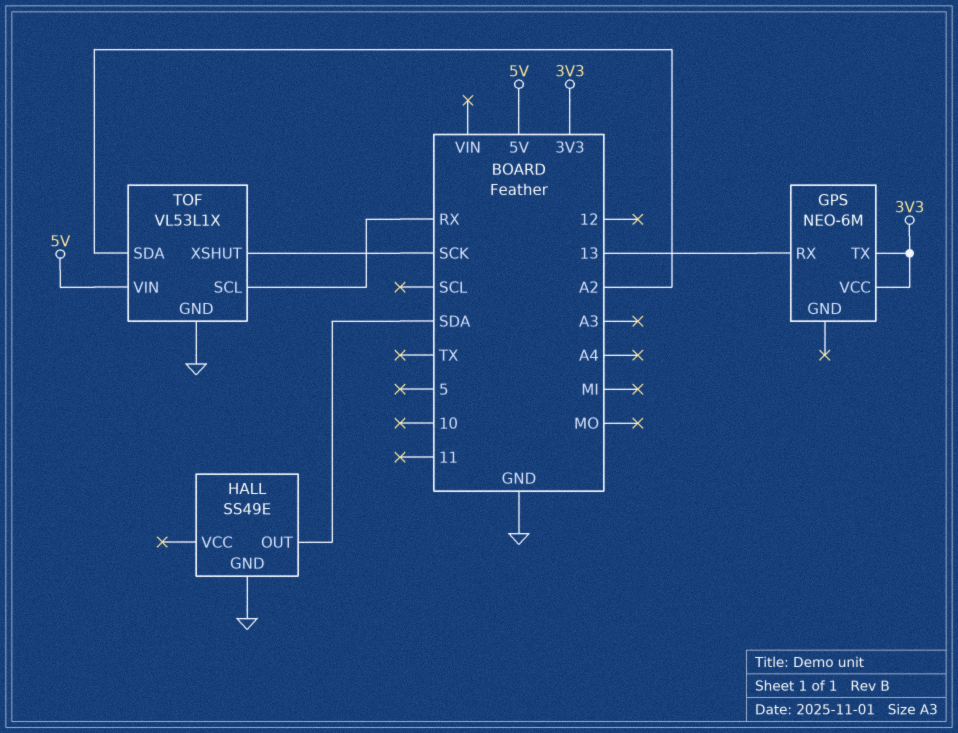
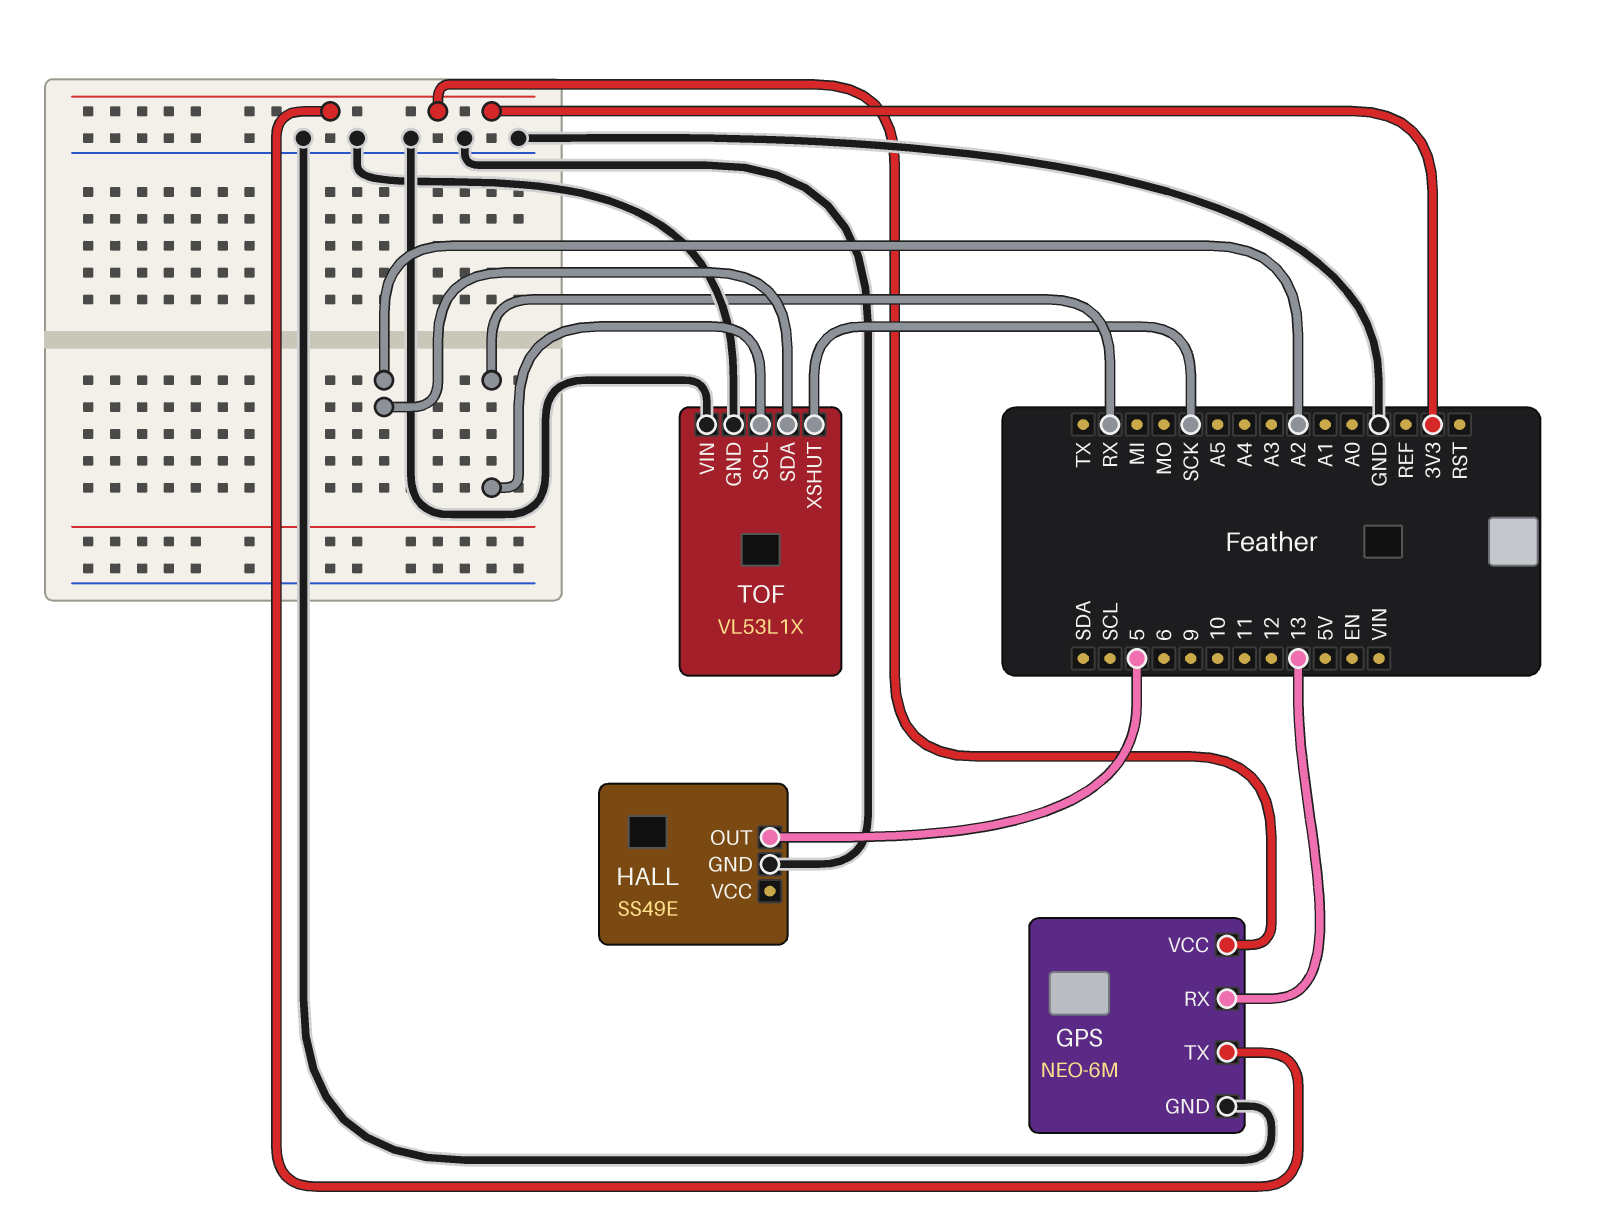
GPS pin GND: none -> GND
HALL pin OUT: SDA -> 5
TOF pin VIN: 5V -> GND

